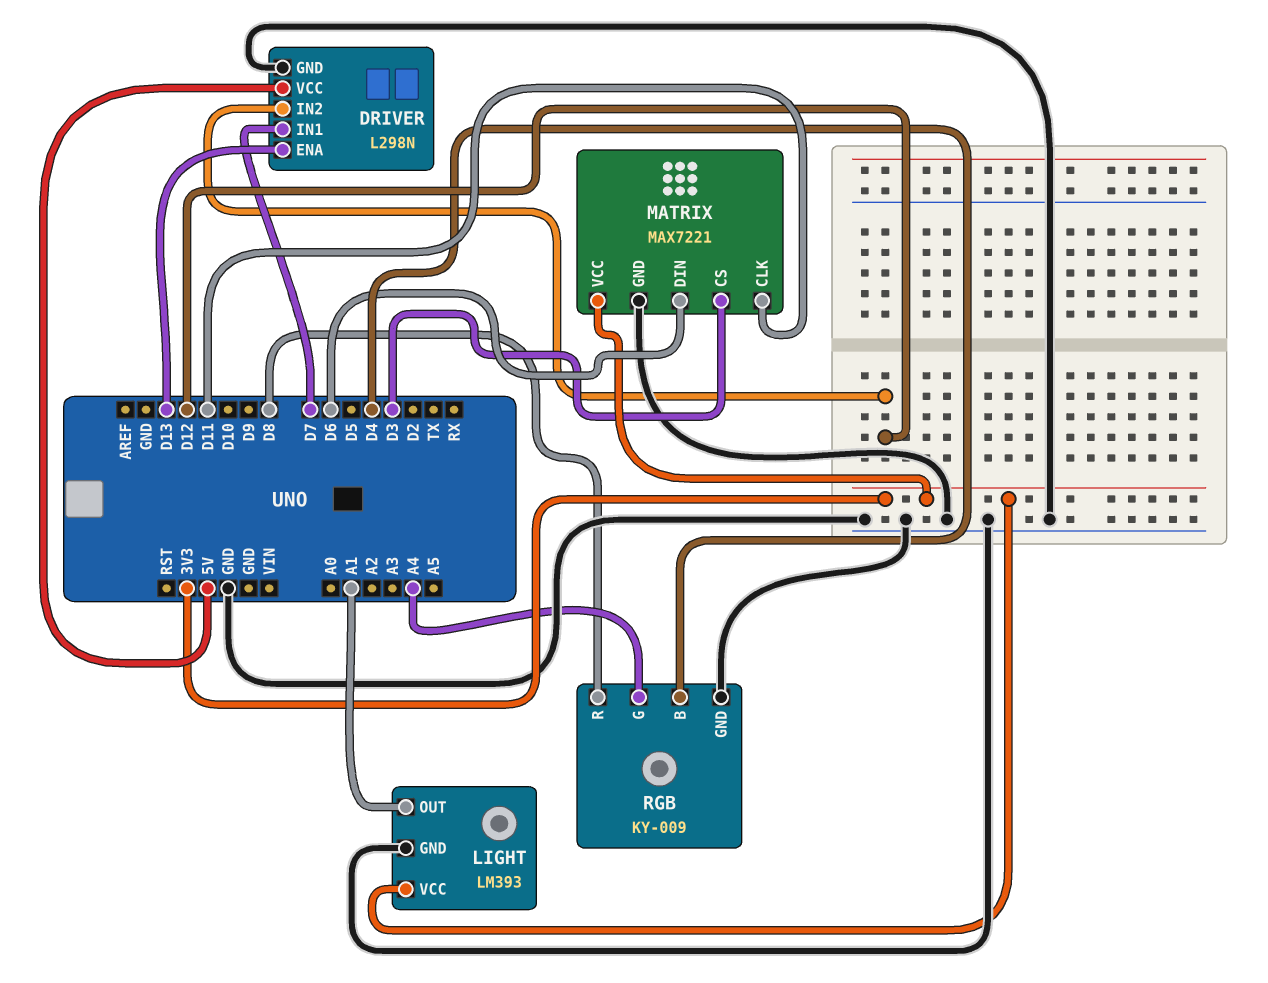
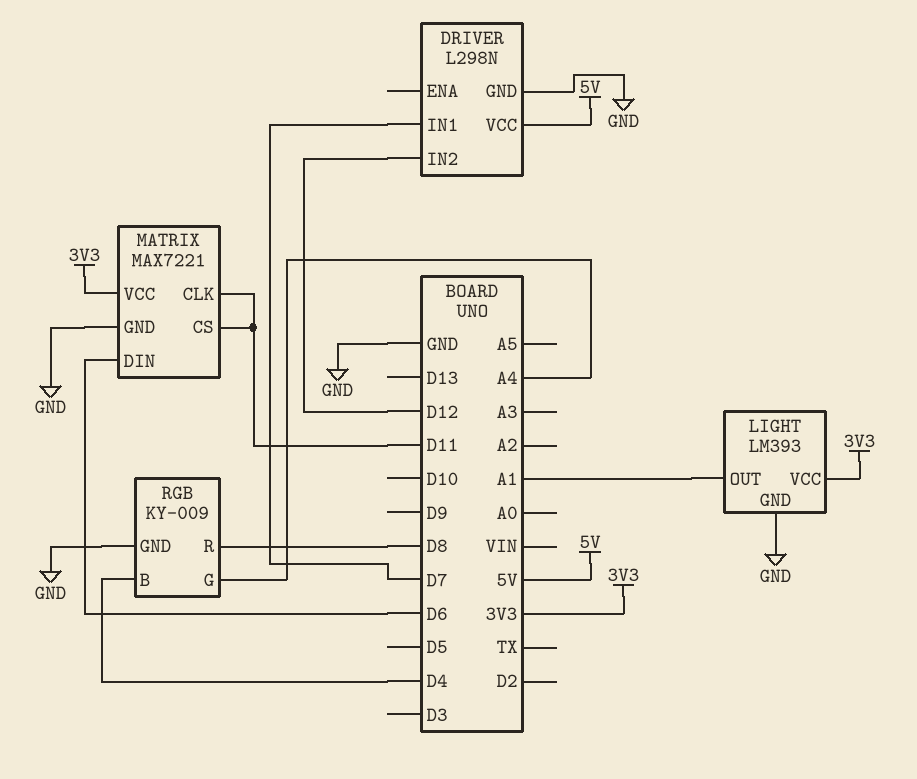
DRIVER pin ENA: D13 -> none
MATRIX pin CS: D3 -> D11

